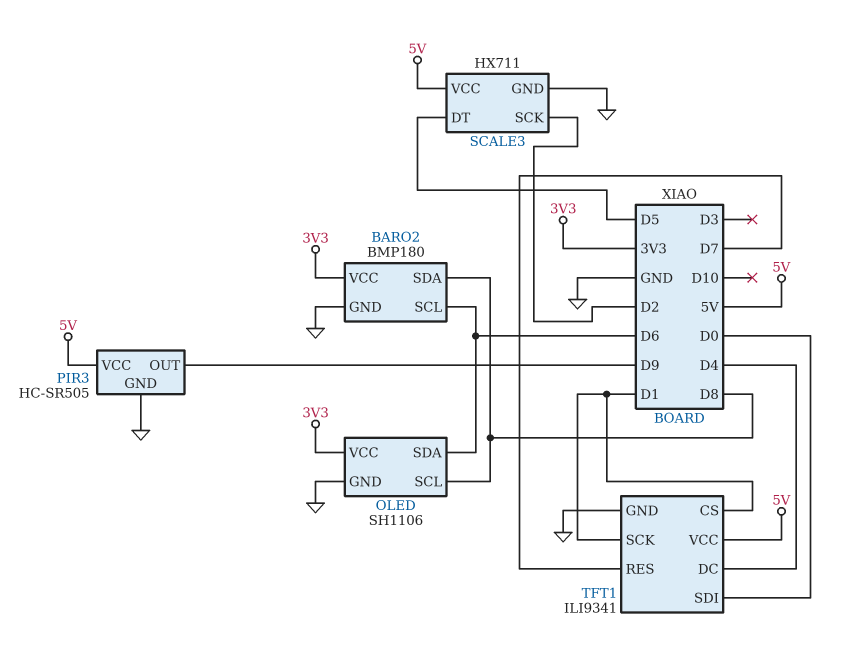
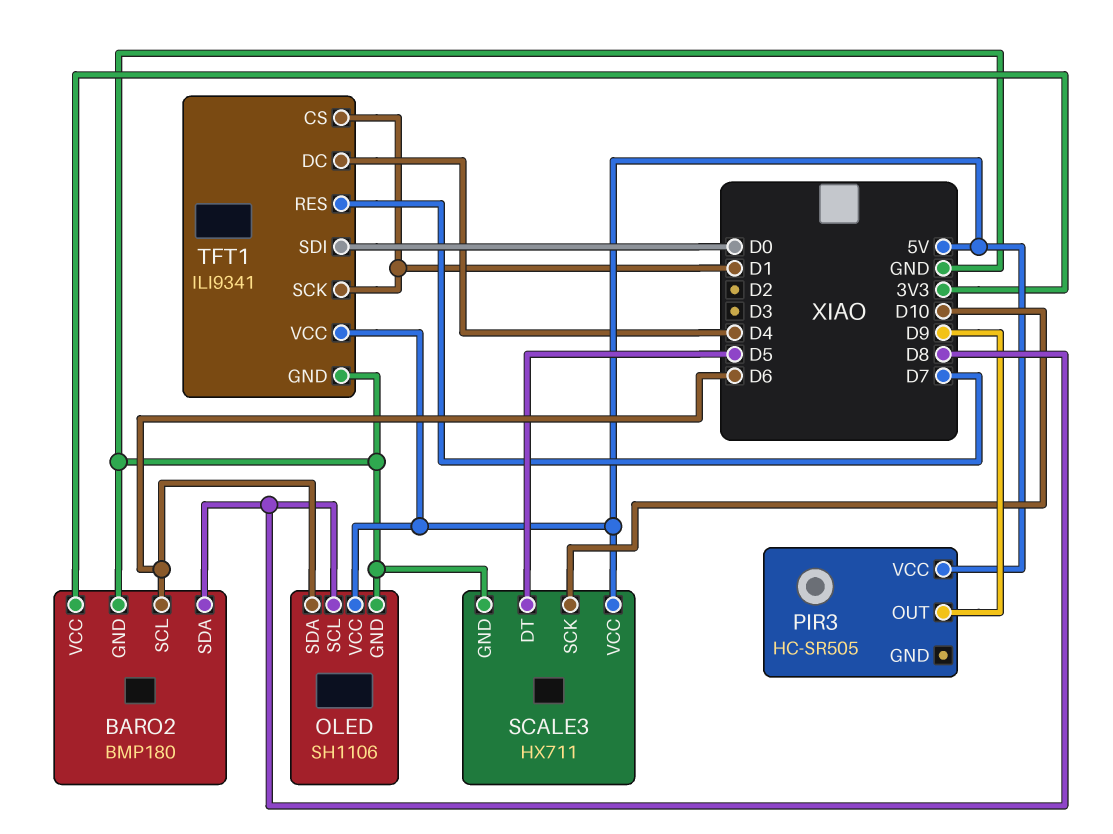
OLED pin VCC: 3V3 -> 5V
PIR3 pin GND: GND -> none
SCALE3 pin SCK: D2 -> D10

